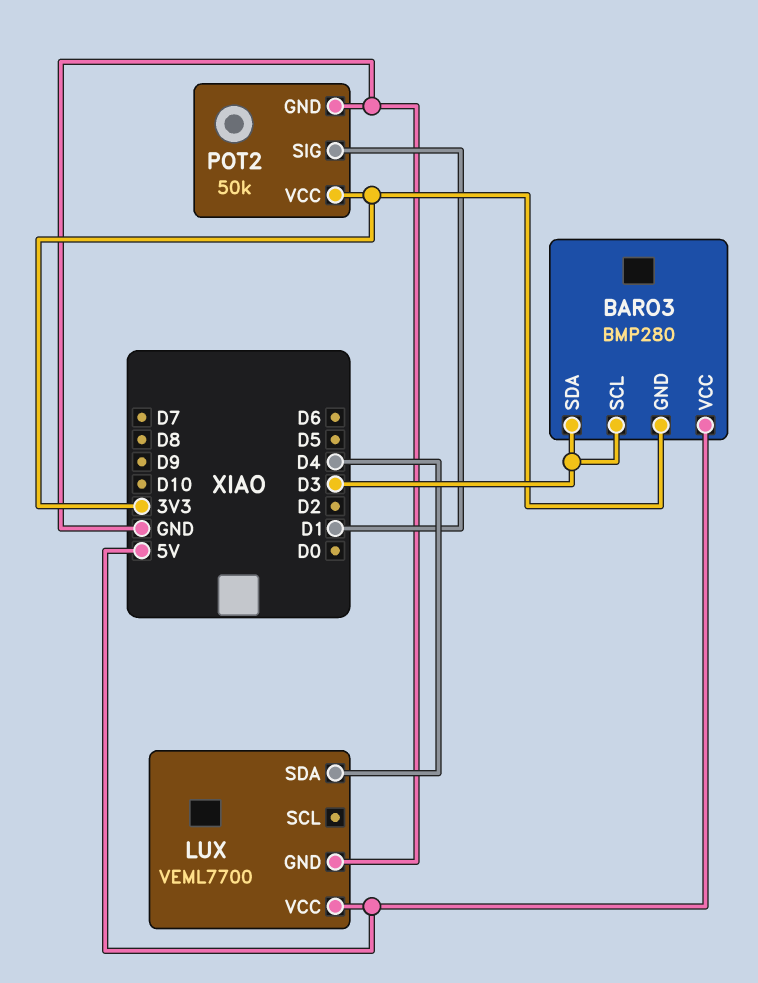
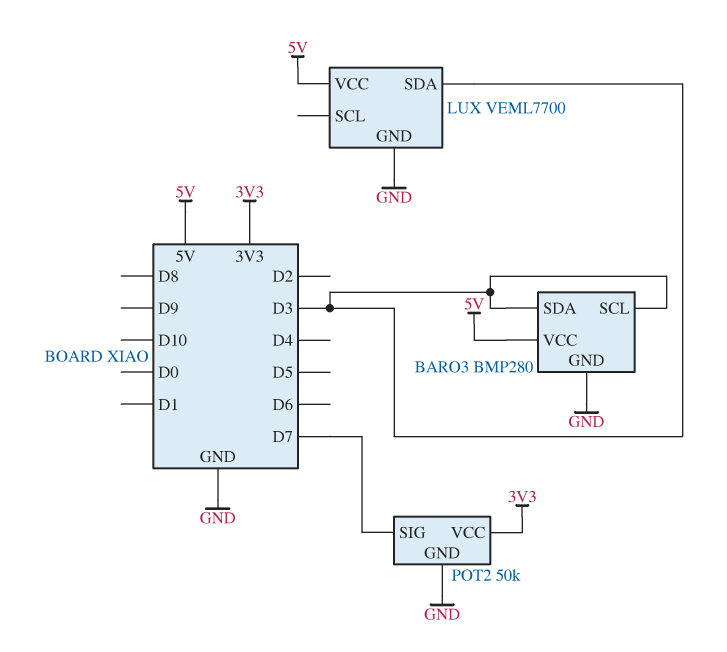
BARO3 pin GND: 3V3 -> GND
LUX pin SDA: D4 -> D3
POT2 pin SIG: D1 -> D7

